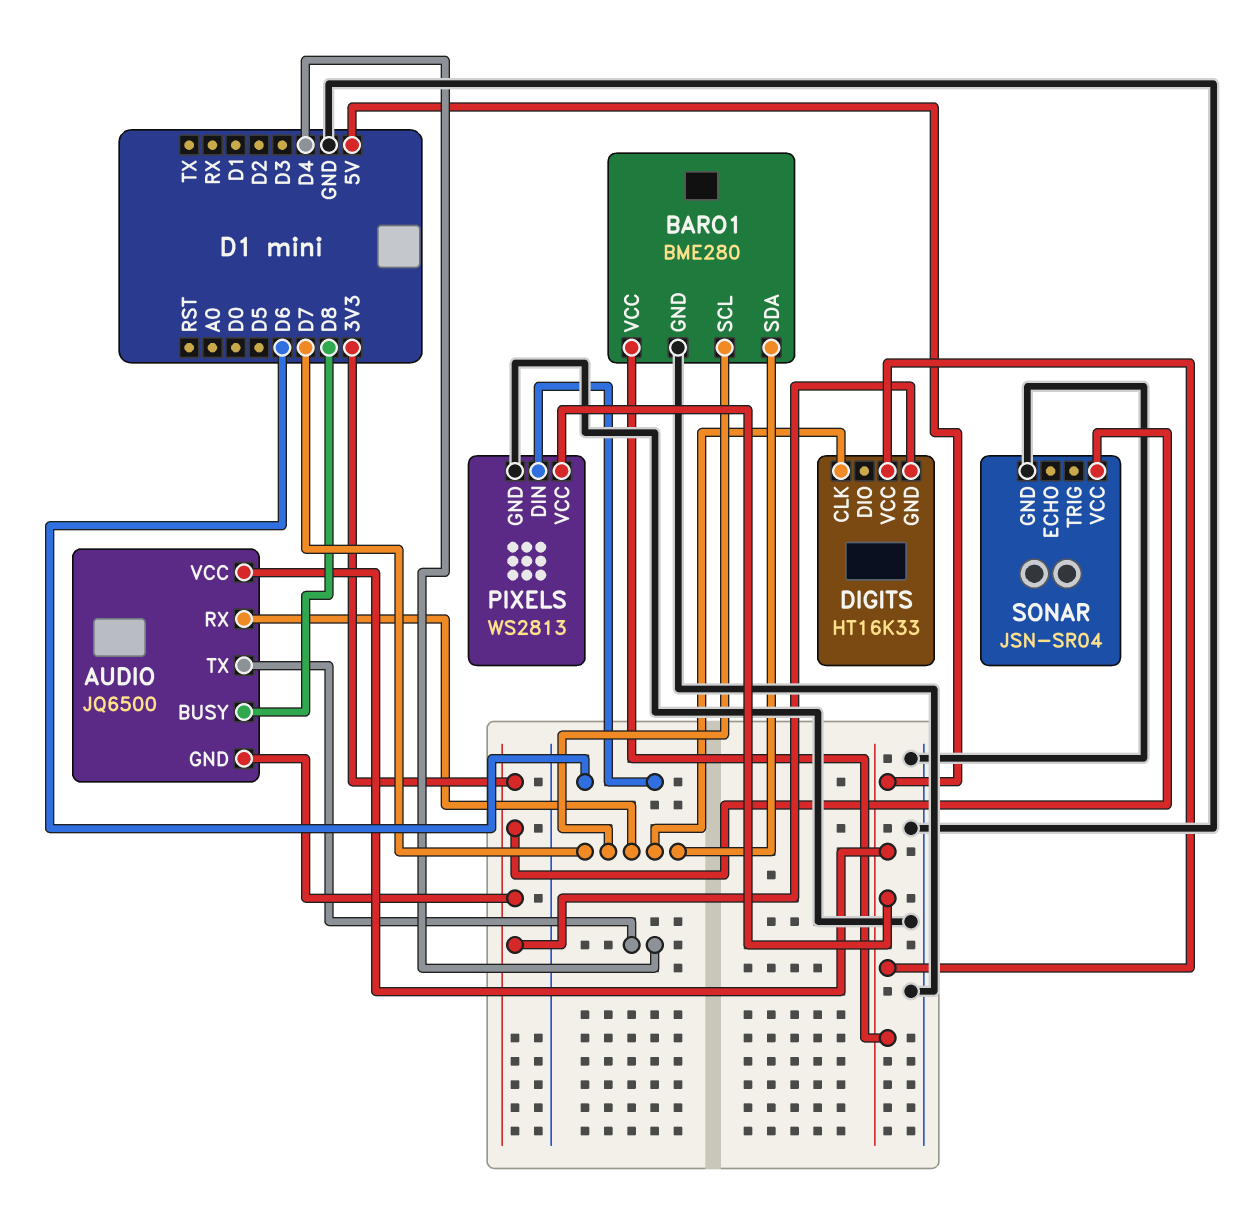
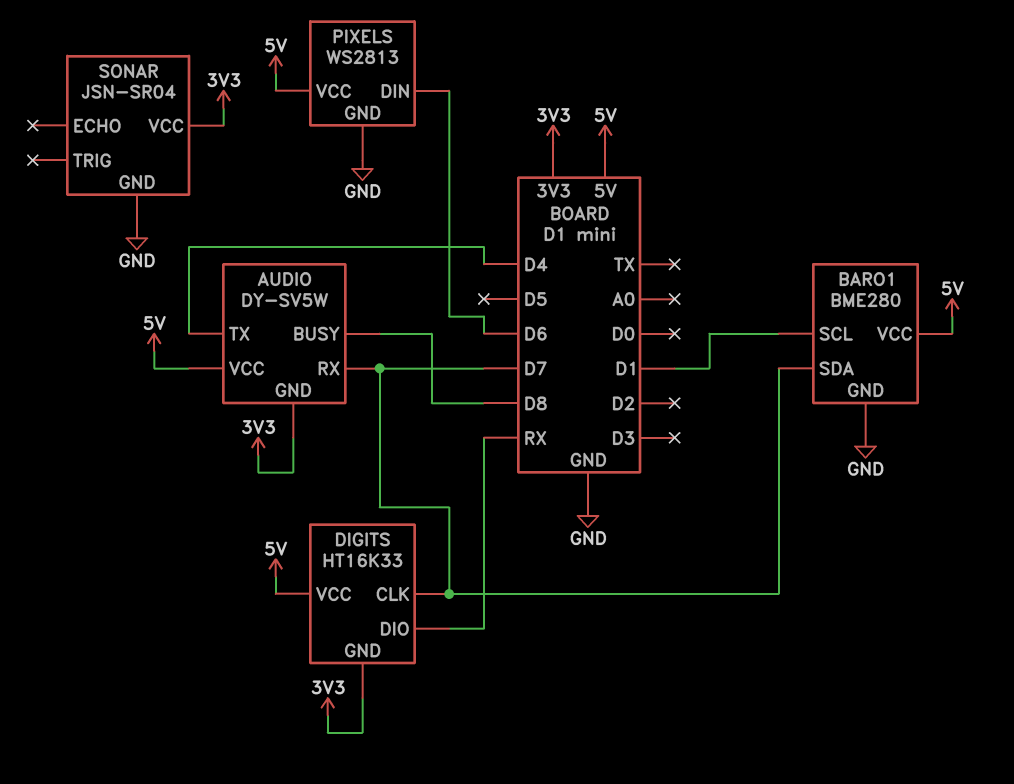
AUDIO: JQ6500 -> DY-SV5W
BARO1 pin SCL: D7 -> D1
DIGITS pin DIO: none -> RX

